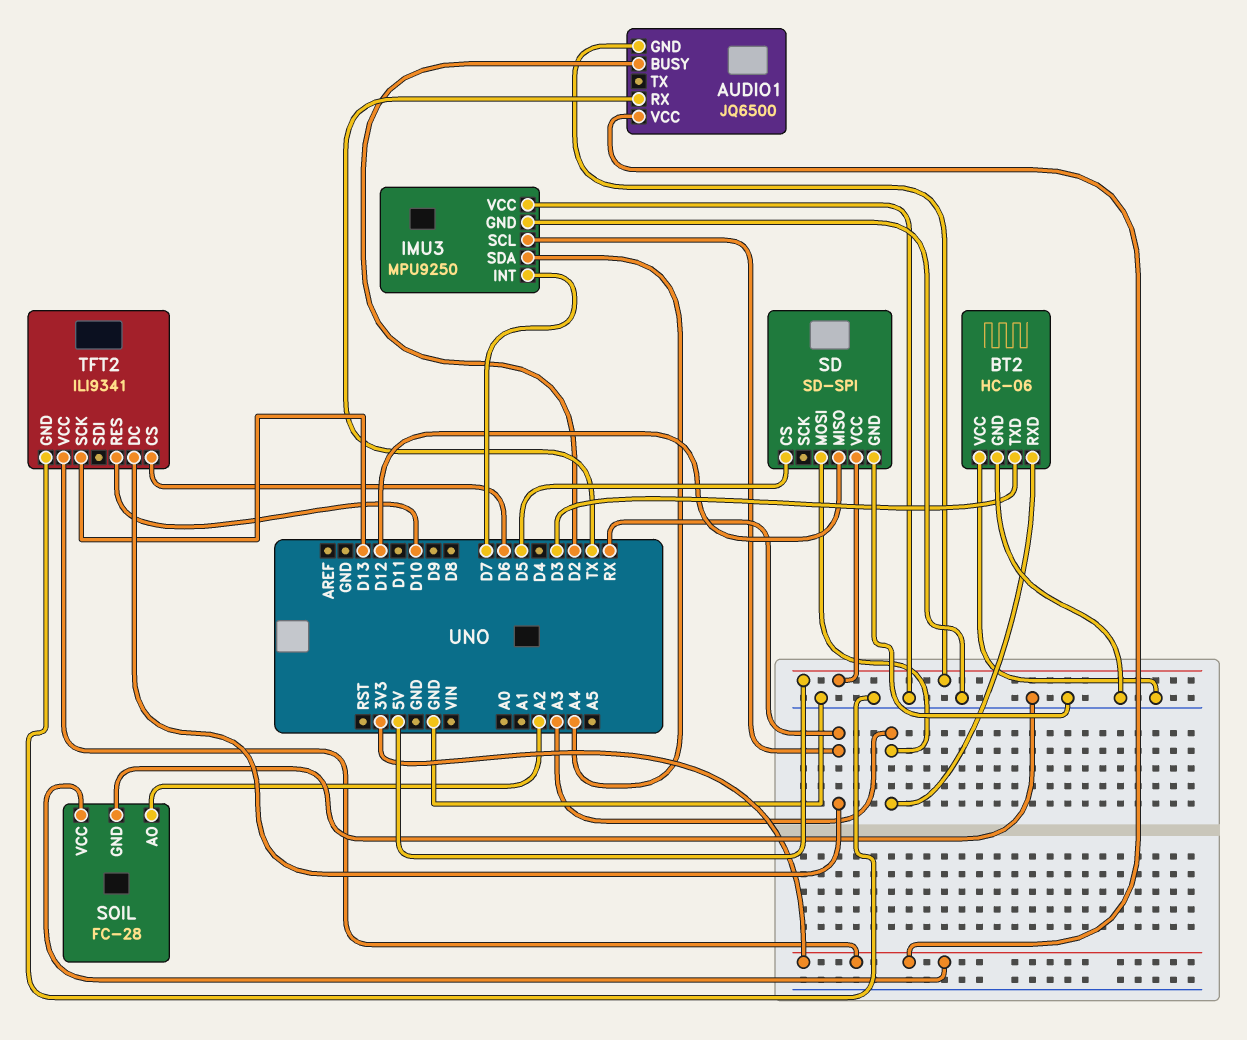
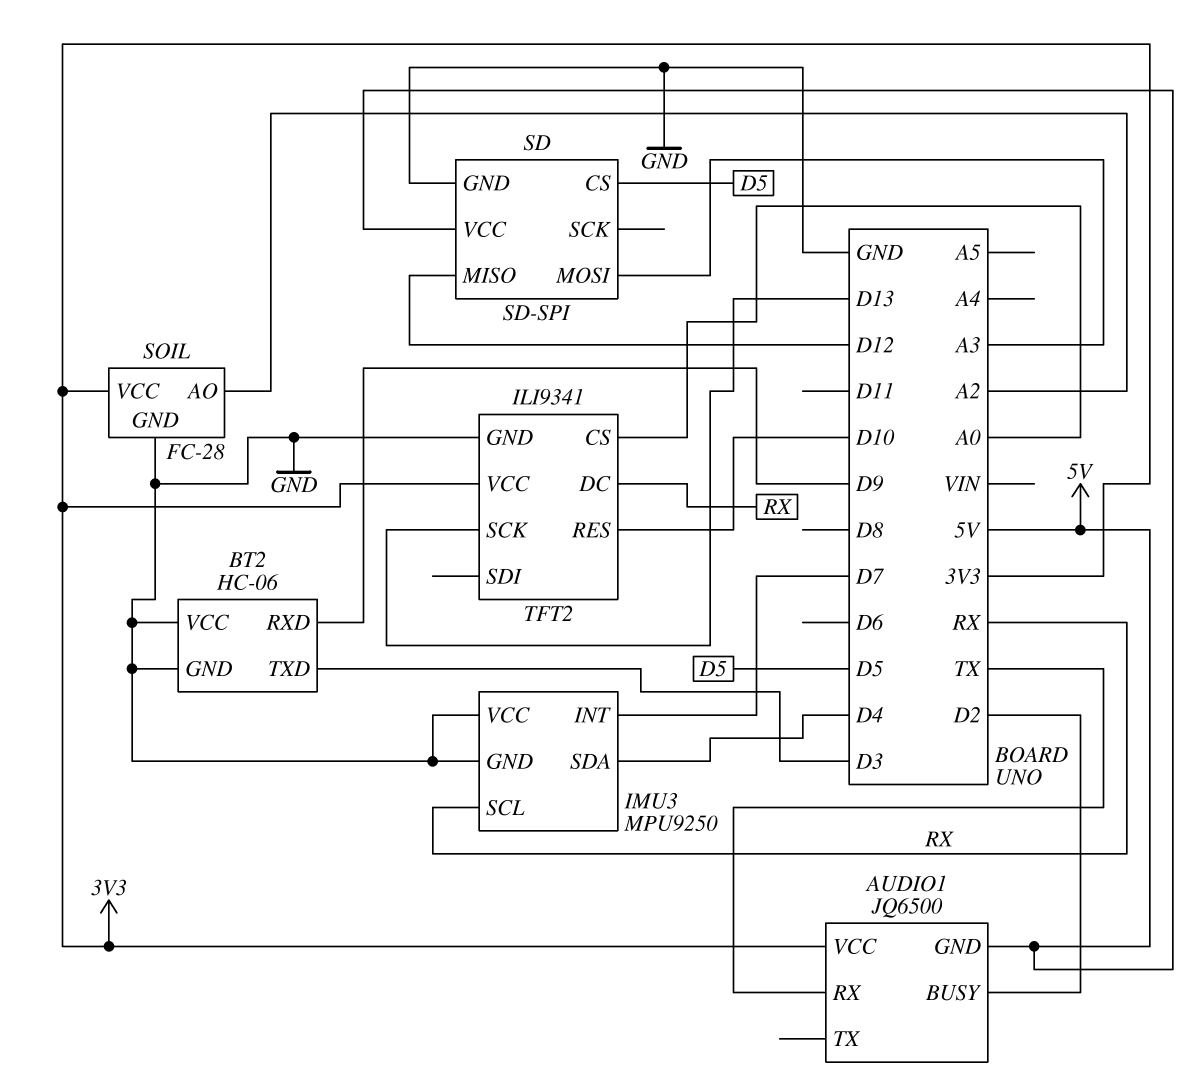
BT2 pin RXD: A3 -> D9
IMU3 pin SDA: A4 -> D4
TFT2 pin CS: D6 -> A0

